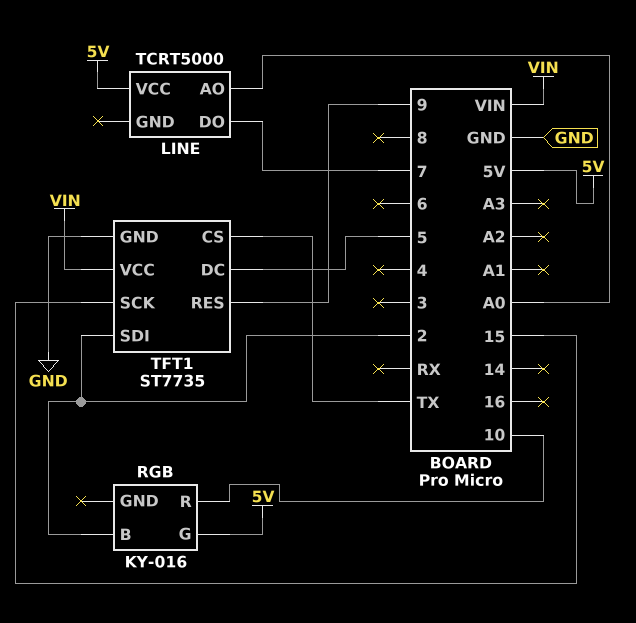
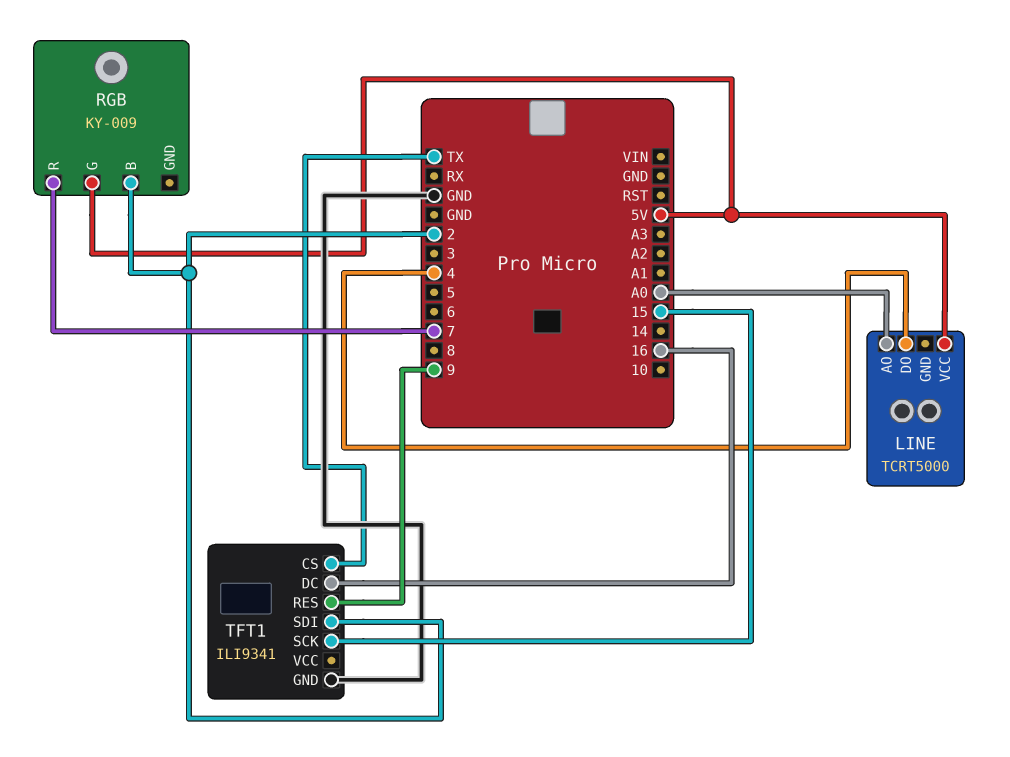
LINE pin DO: 7 -> 4
RGB: KY-016 -> KY-009
RGB pin R: 10 -> 7
TFT1: ST7735 -> ILI9341
TFT1 pin DC: 5 -> 16
TFT1 pin VCC: VIN -> none

